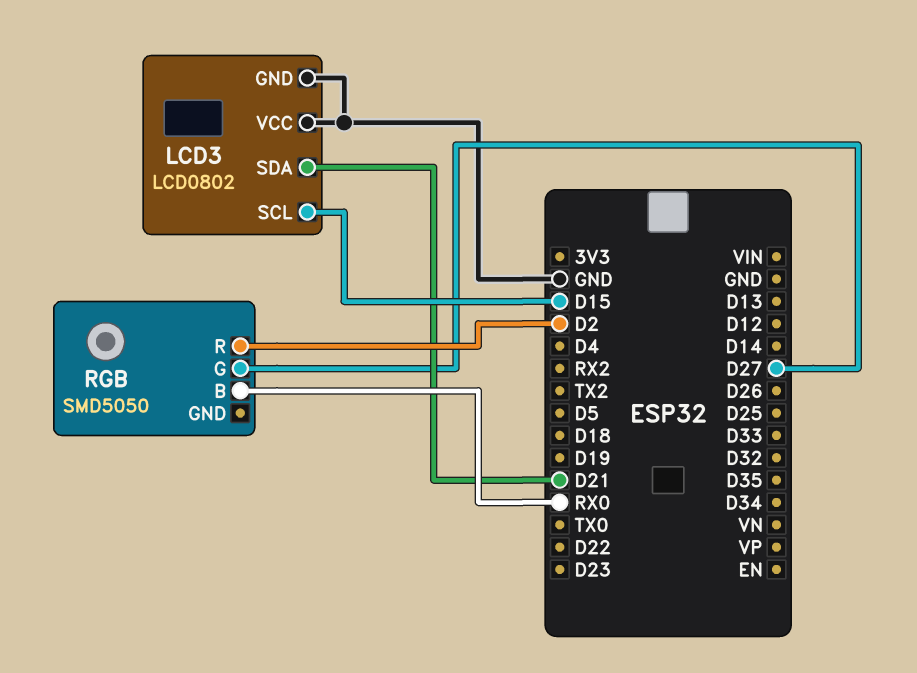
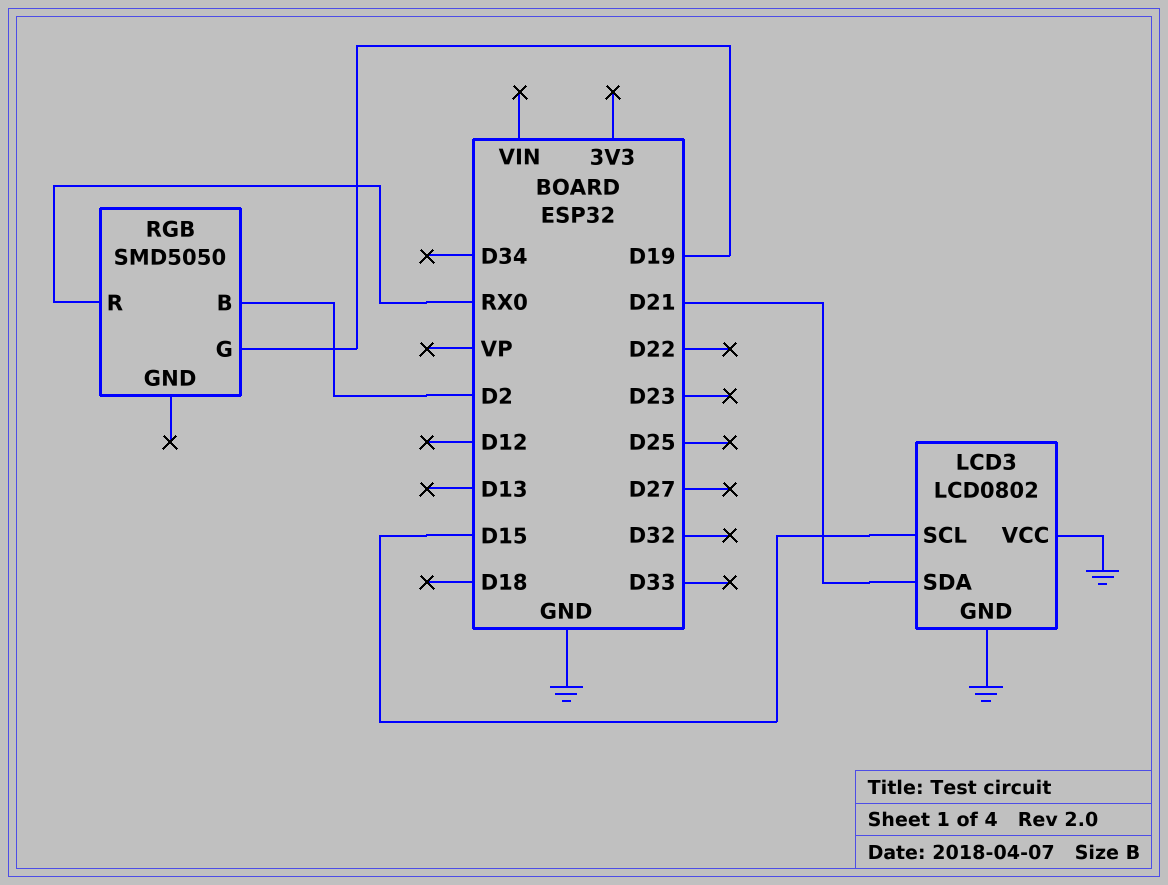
RGB pin B: RX0 -> D2
RGB pin G: D27 -> D19
RGB pin R: D2 -> RX0

